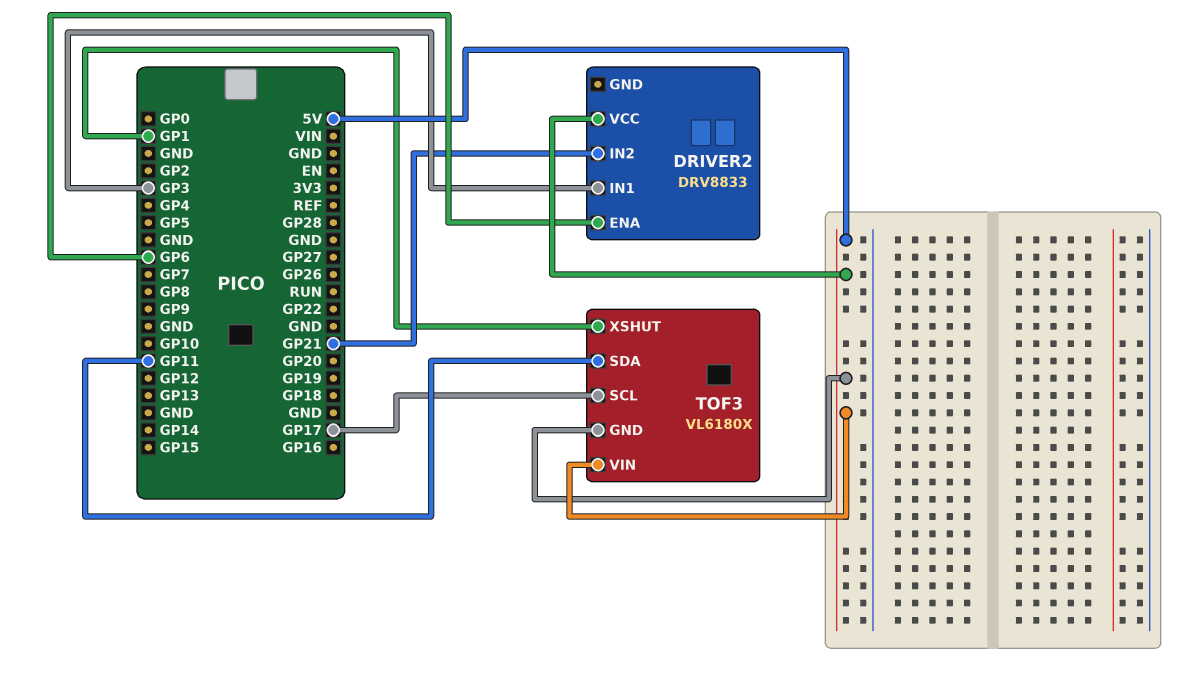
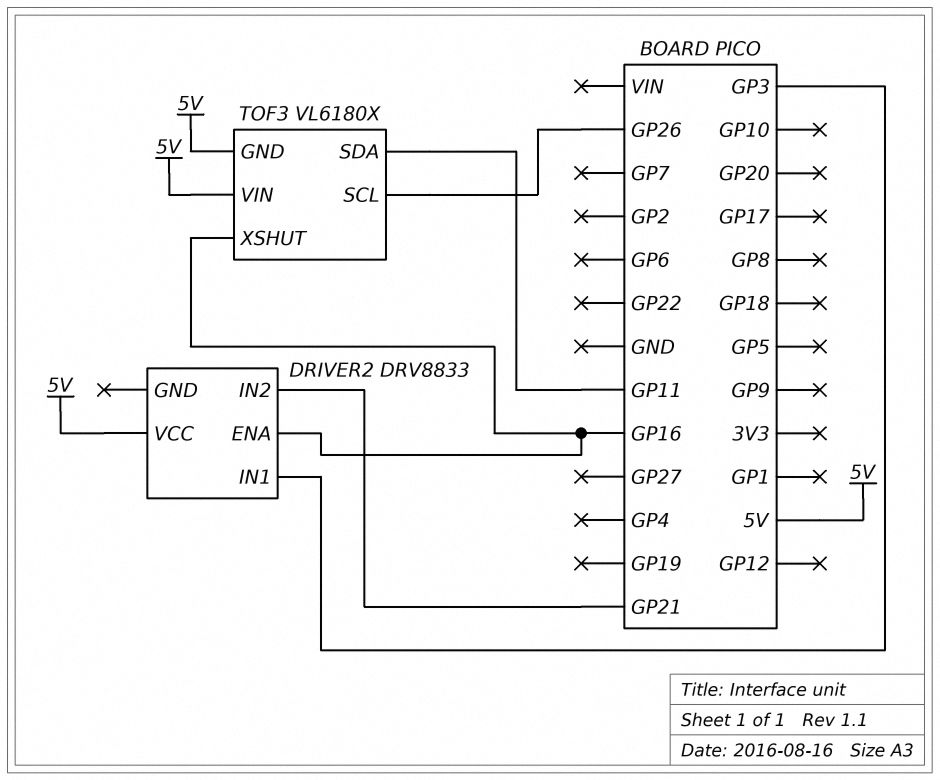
DRIVER2 pin ENA: GP6 -> GP16
TOF3 pin SCL: GP17 -> GP26
TOF3 pin XSHUT: GP1 -> GP16

